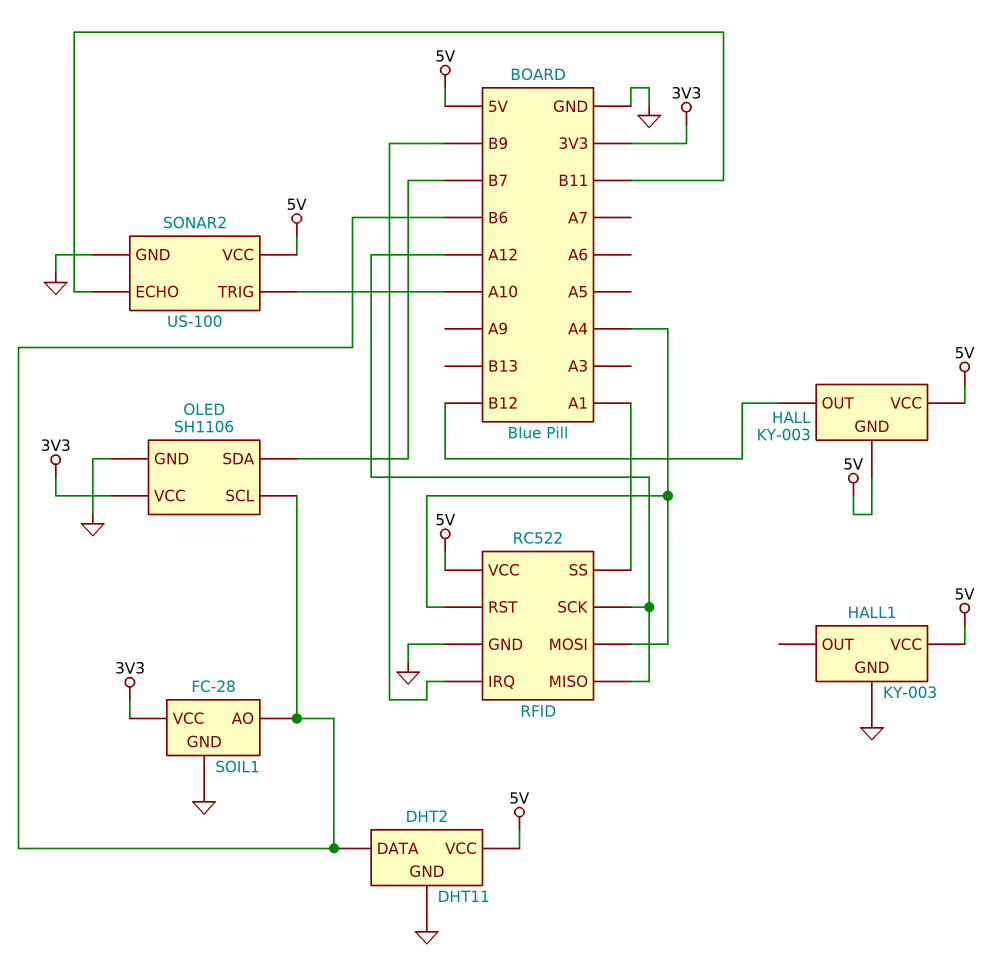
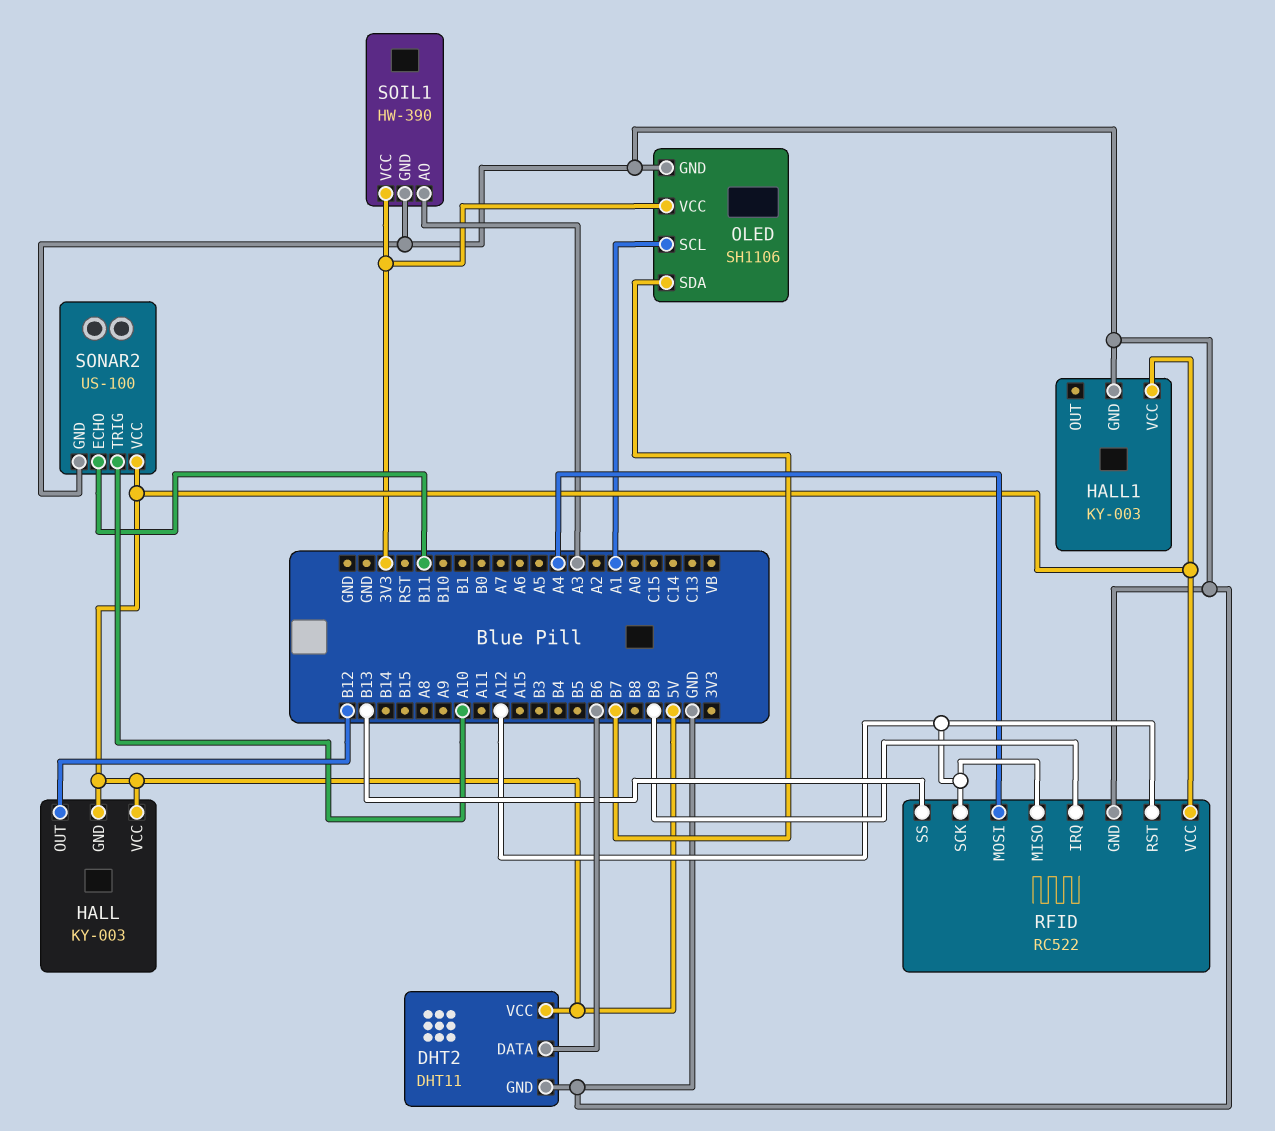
OLED pin SCL: B6 -> A1
RFID pin RST: A4 -> A12
RFID pin SS: A1 -> B13
SOIL1: FC-28 -> HW-390
SOIL1 pin AO: B6 -> A3

